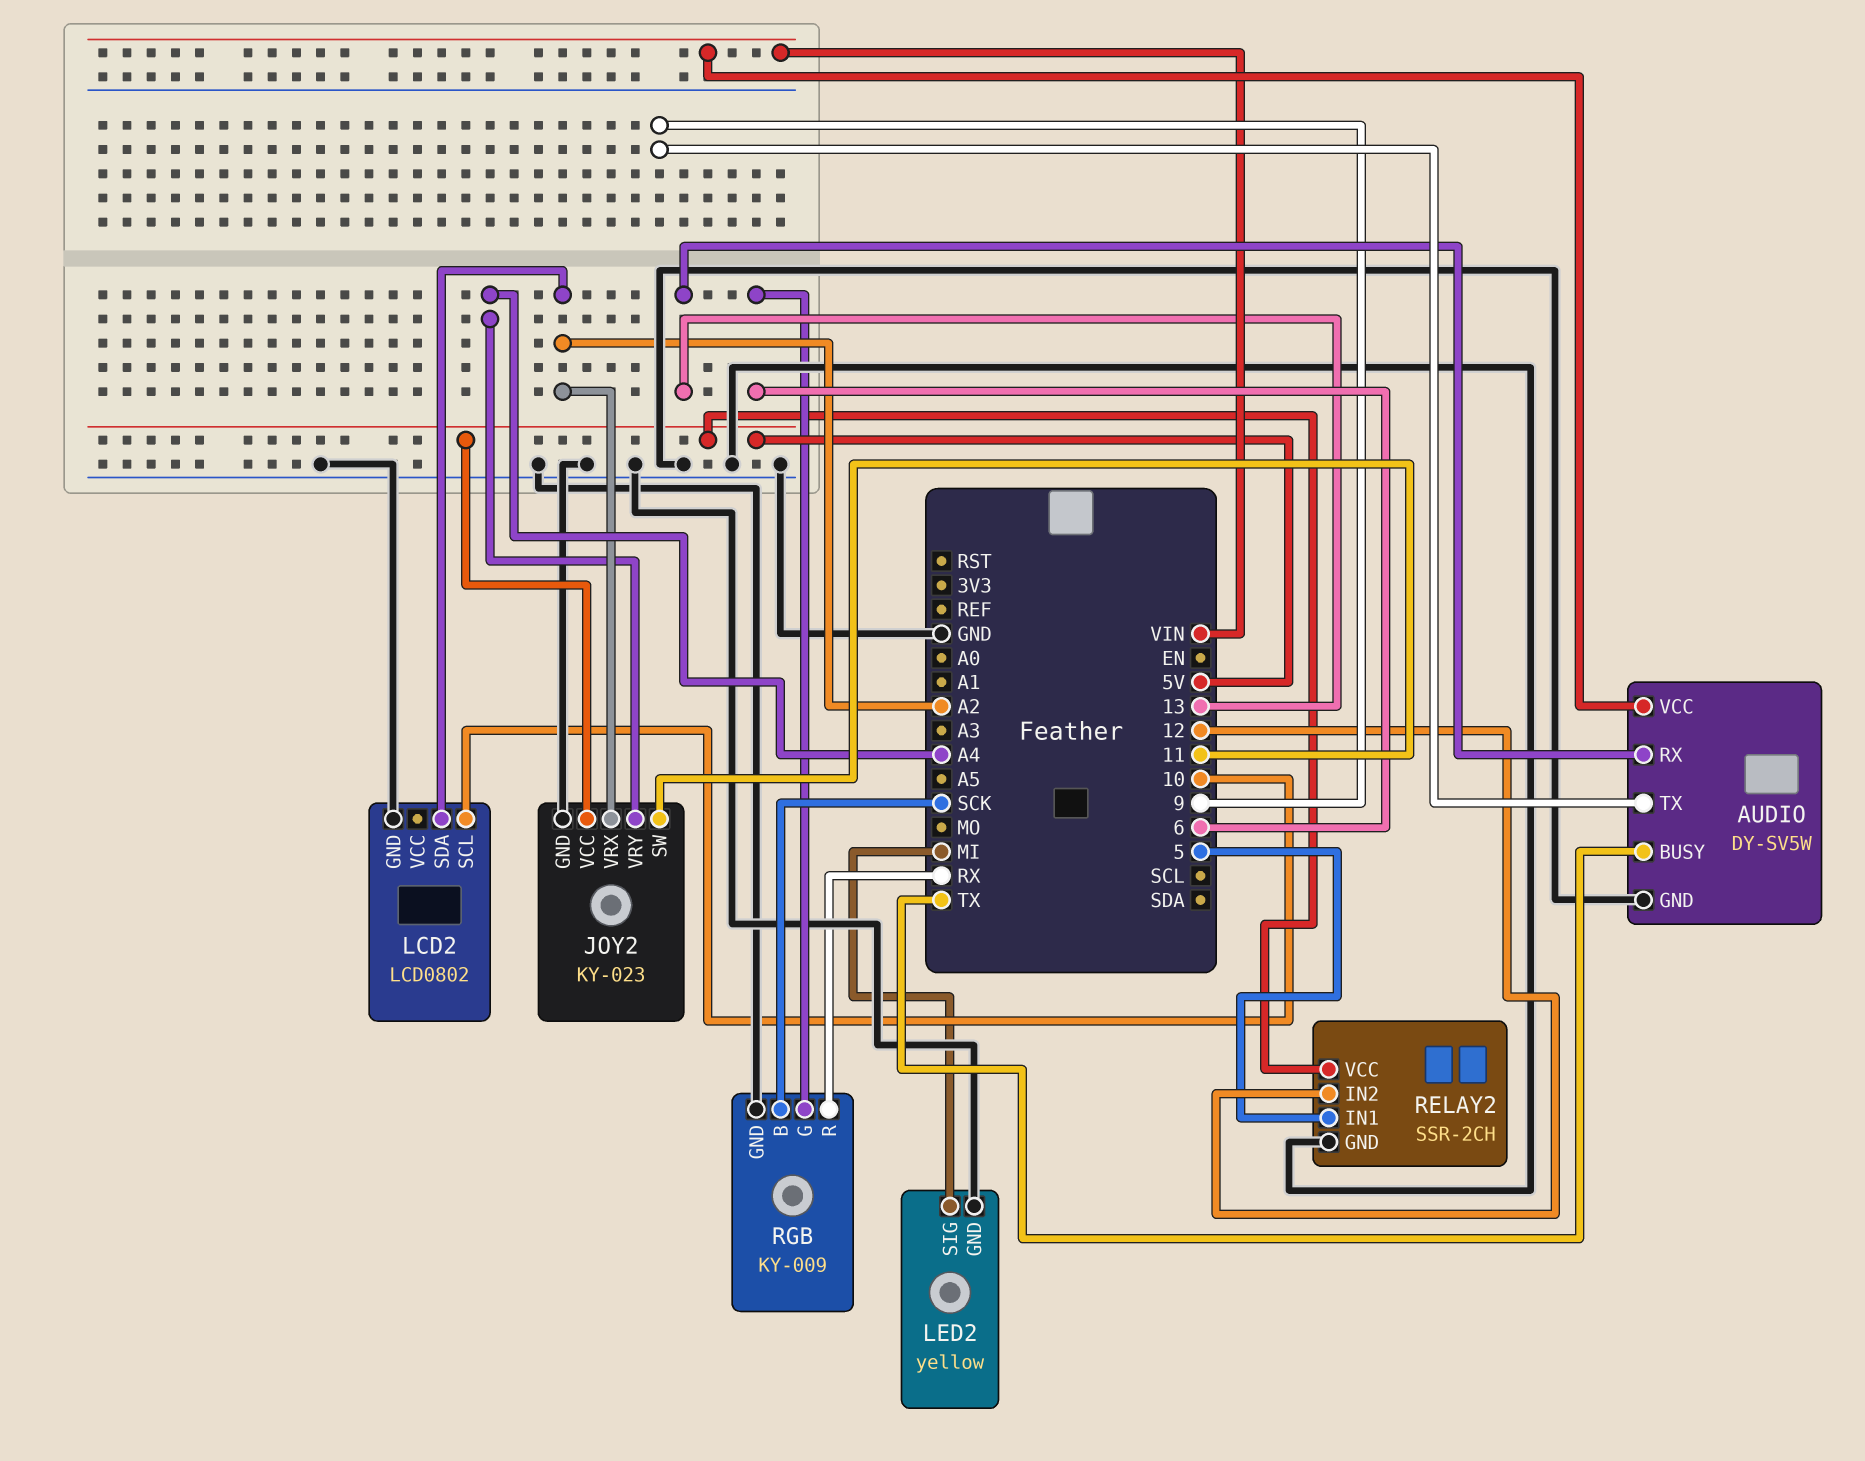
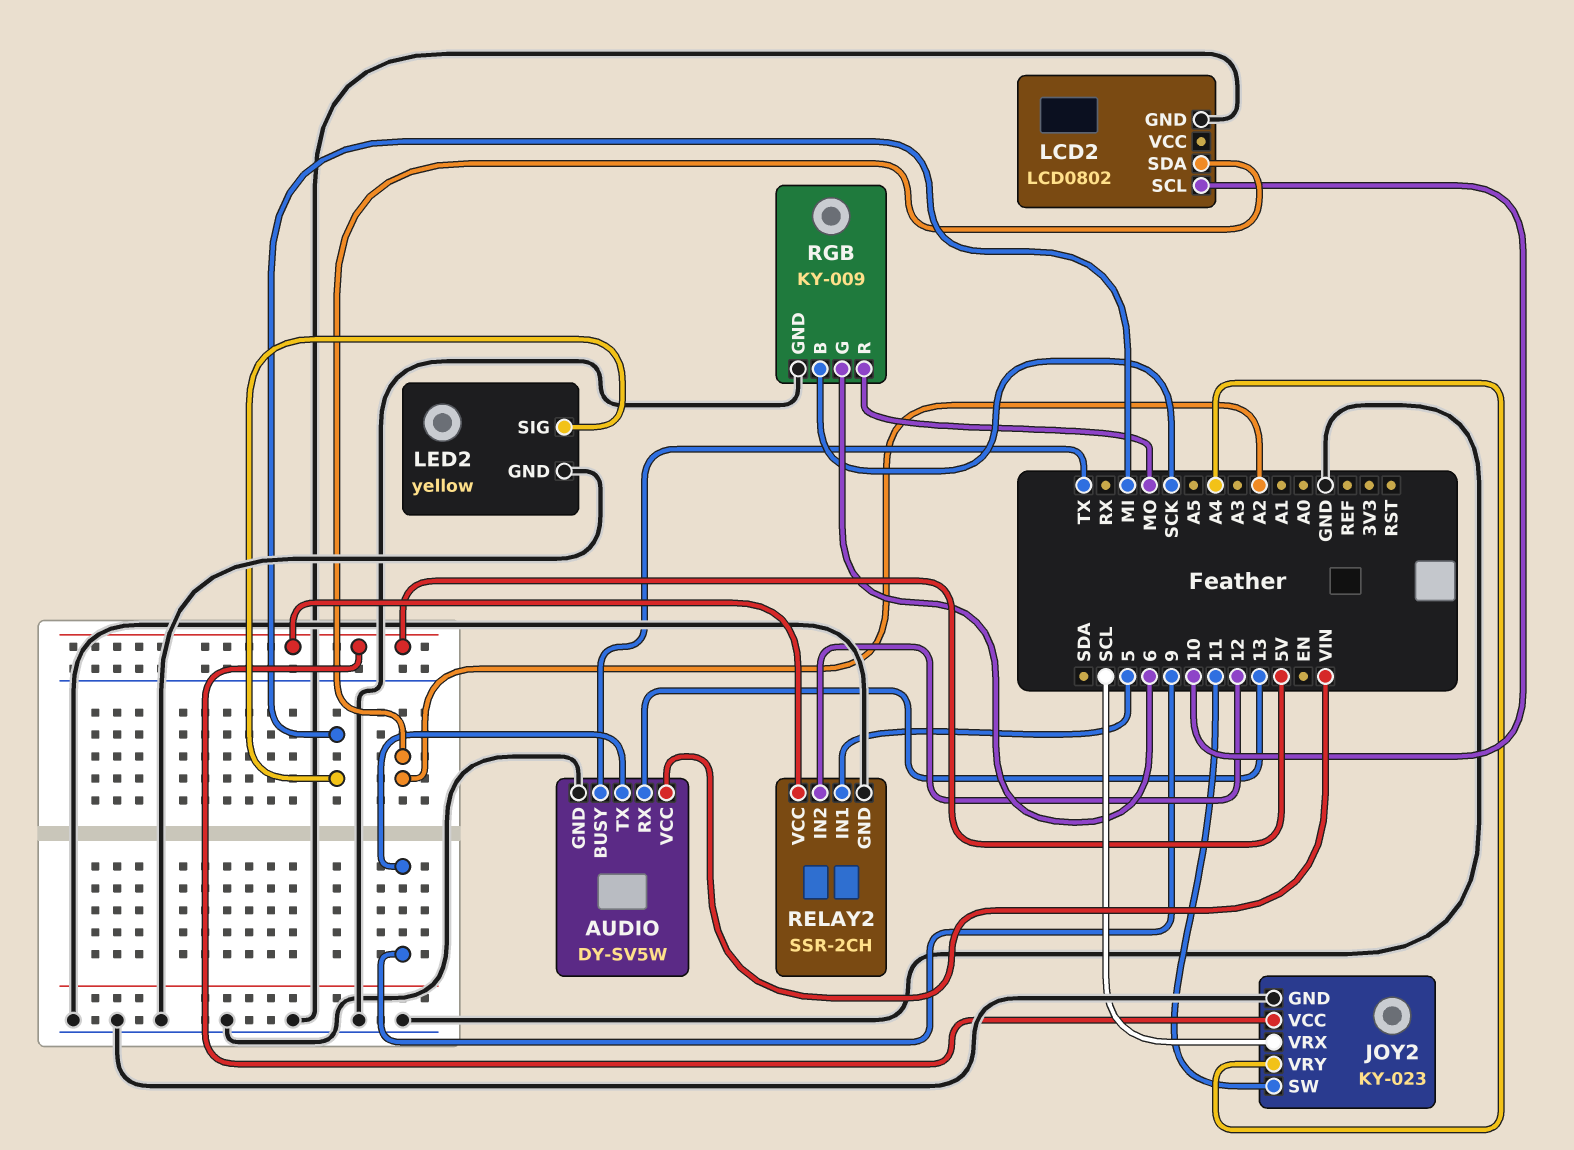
JOY2 pin VRX: A2 -> SCL
RGB pin R: RX -> MO

